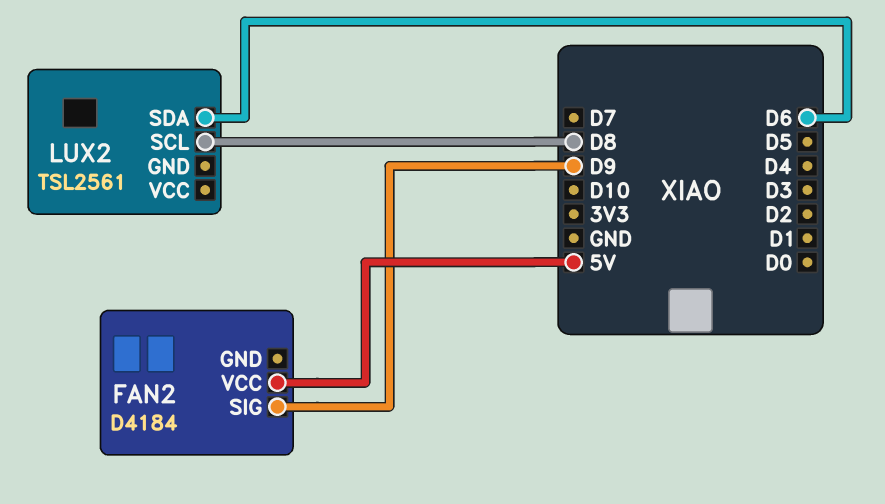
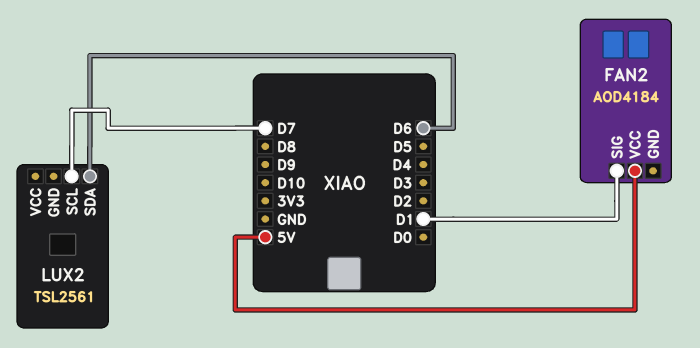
FAN2: D4184 -> AOD4184
FAN2 pin SIG: D9 -> D1
LUX2 pin SCL: D8 -> D7

